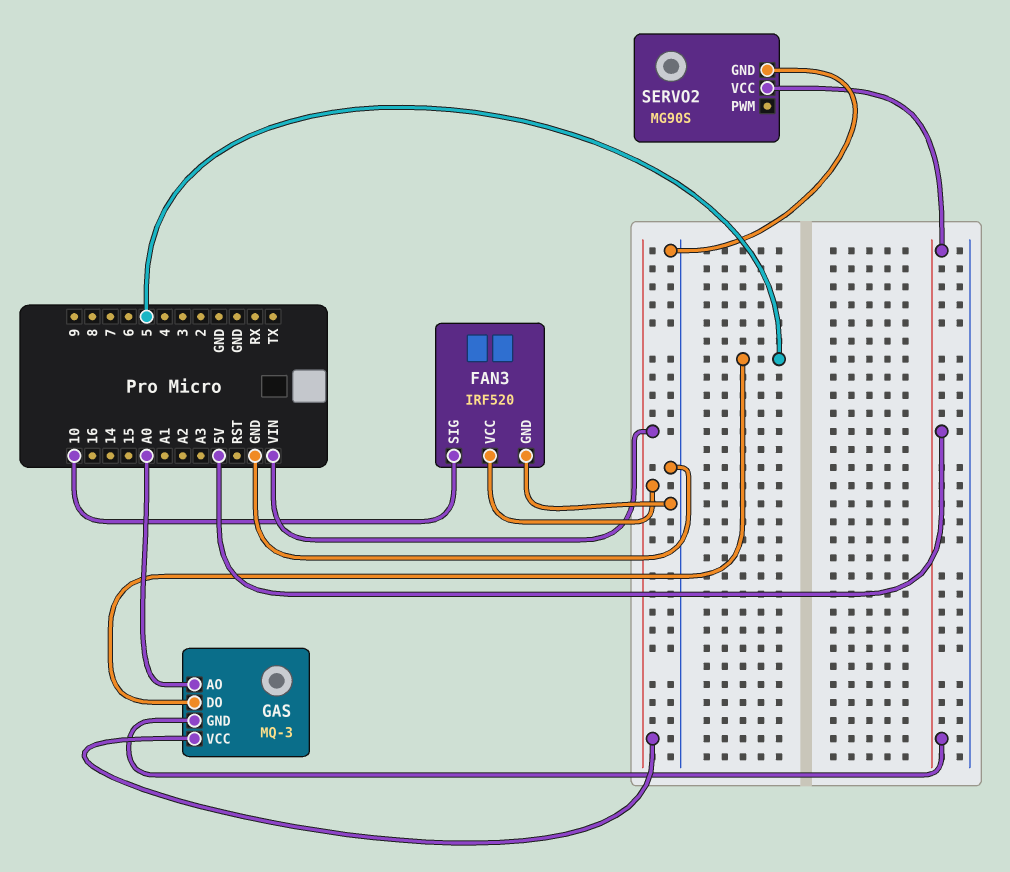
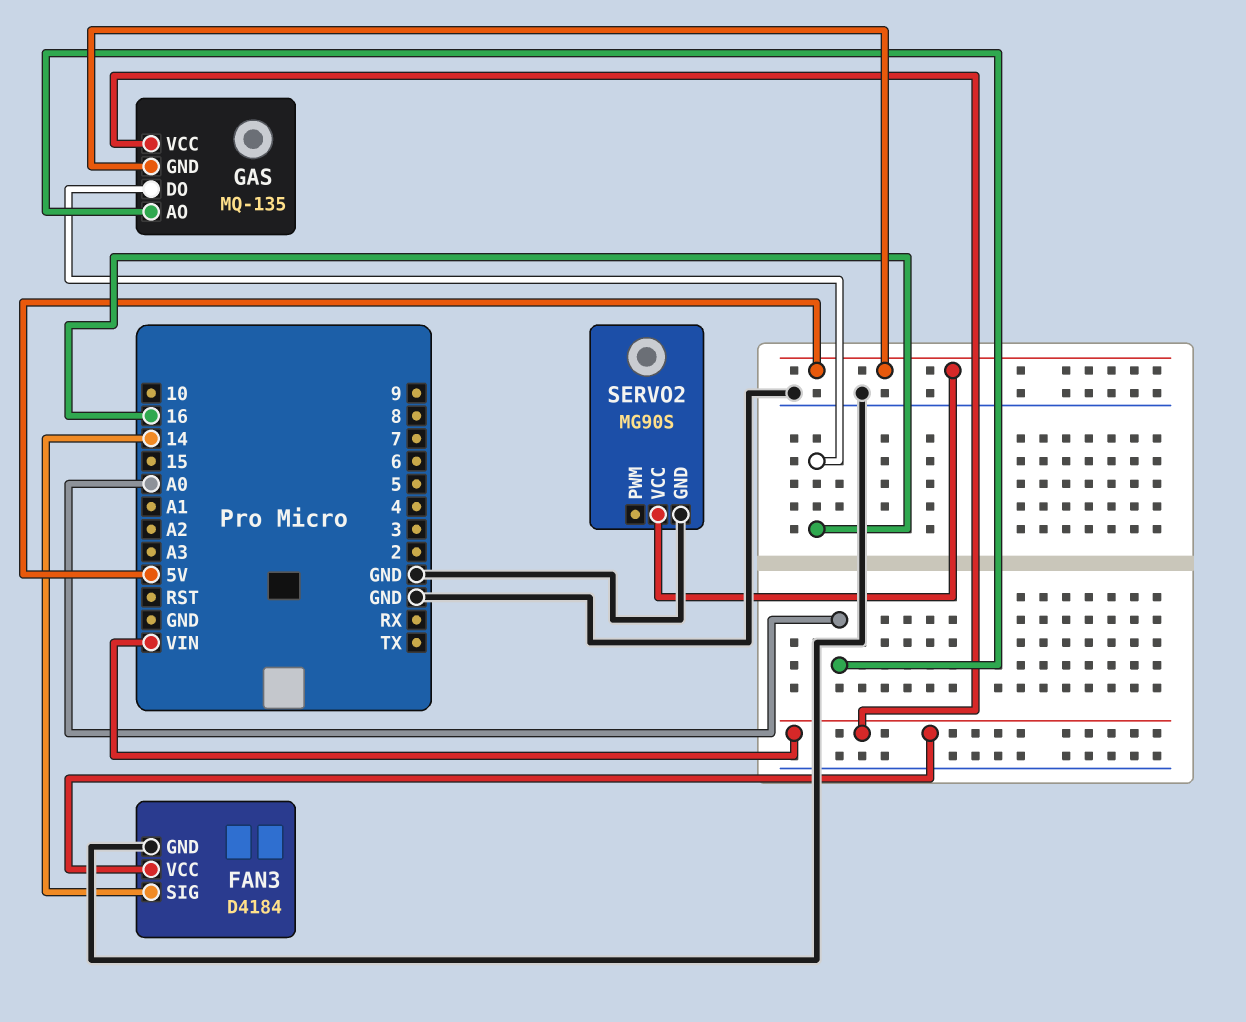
FAN3: IRF520 -> D4184
FAN3 pin SIG: 10 -> 14
GAS: MQ-3 -> MQ-135
GAS pin DO: 5 -> 16

